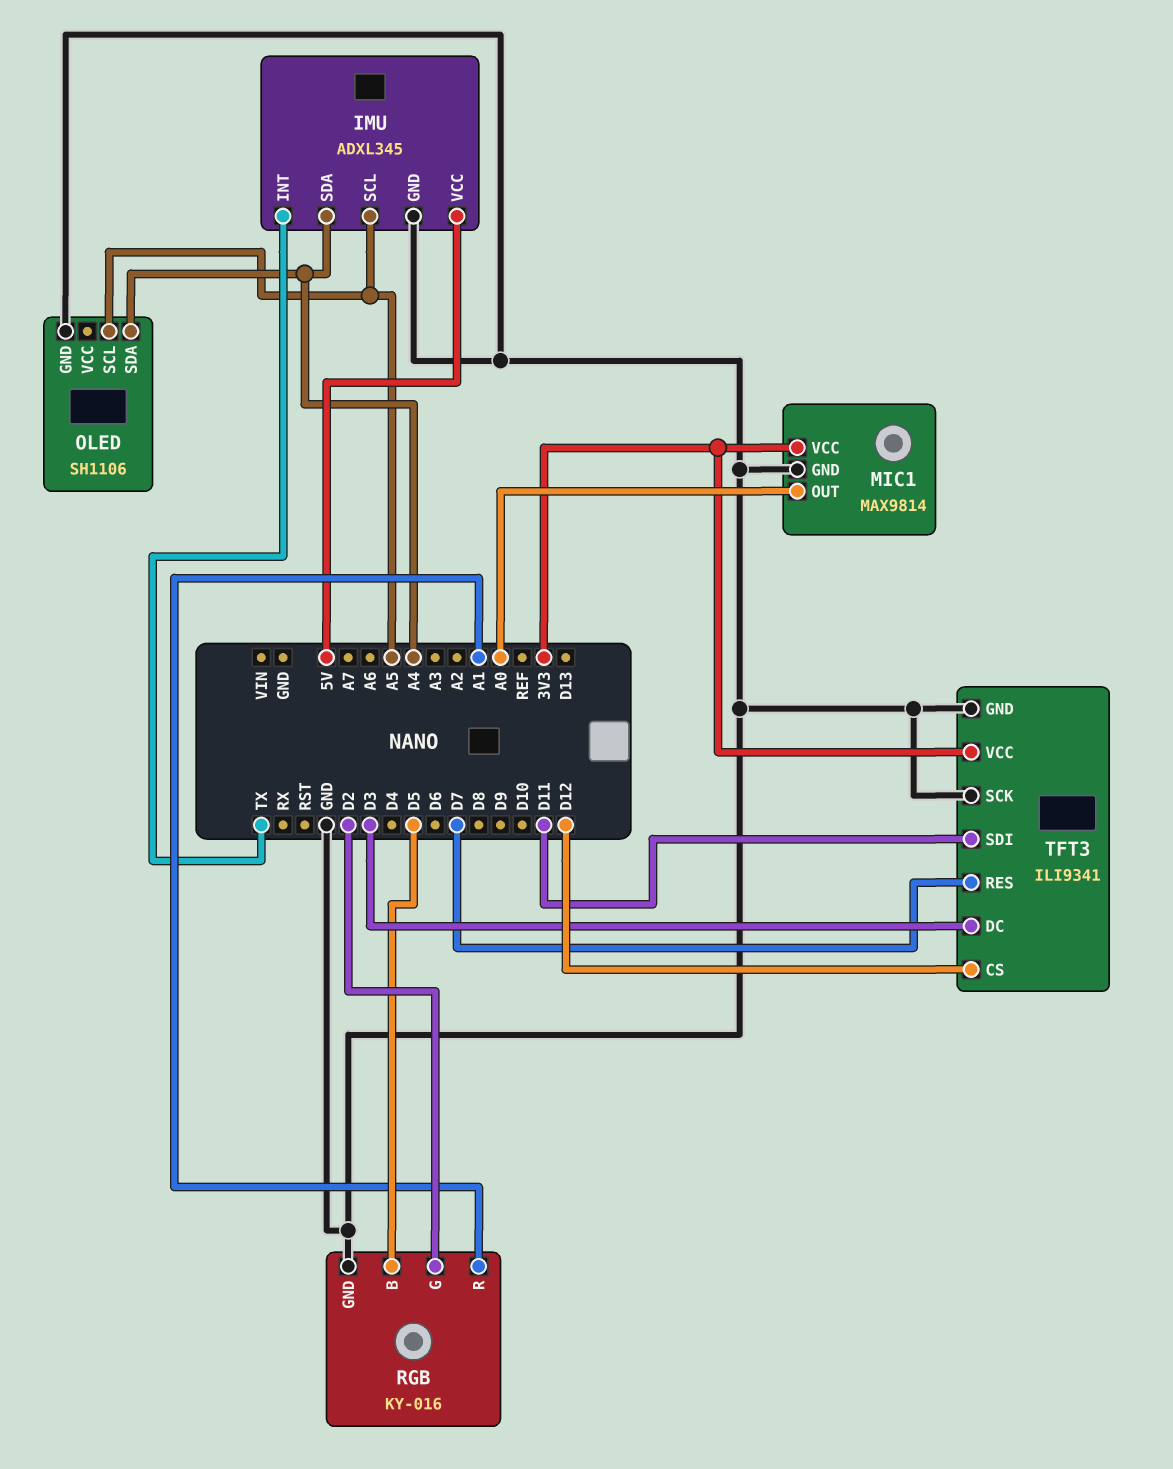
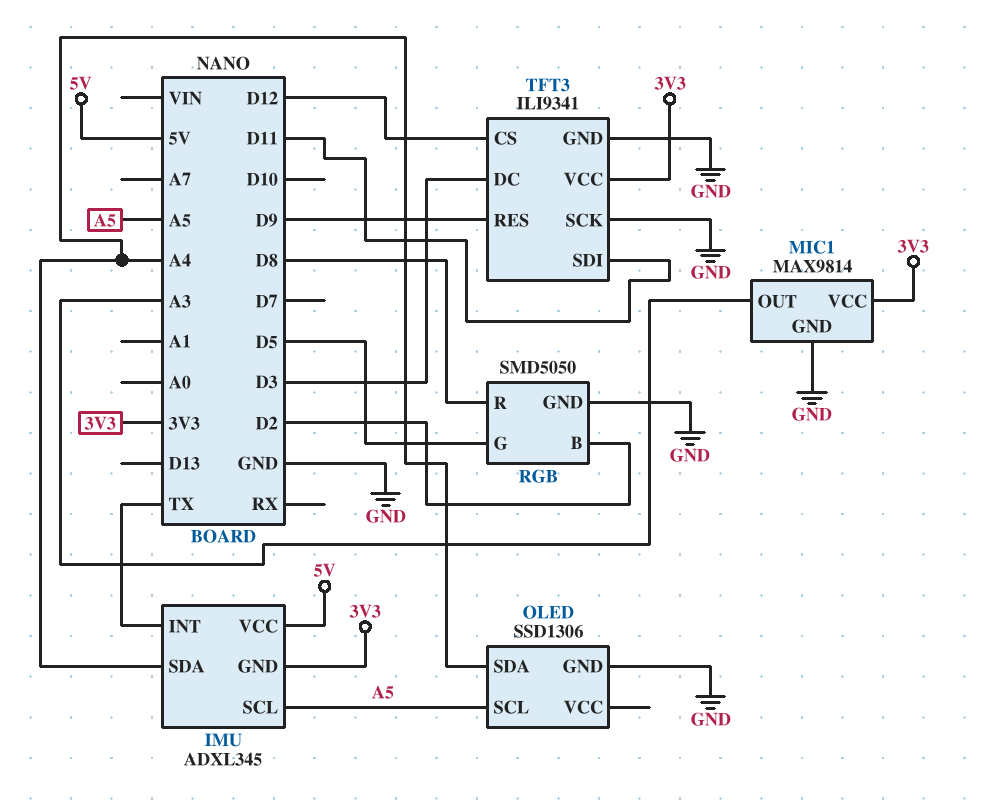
IMU pin GND: GND -> 3V3
MIC1 pin OUT: A0 -> A3
OLED: SH1106 -> SSD1306
RGB: KY-016 -> SMD5050
RGB pin B: D5 -> D2
RGB pin G: D2 -> D5
RGB pin R: A1 -> D8
TFT3 pin RES: D7 -> D9

